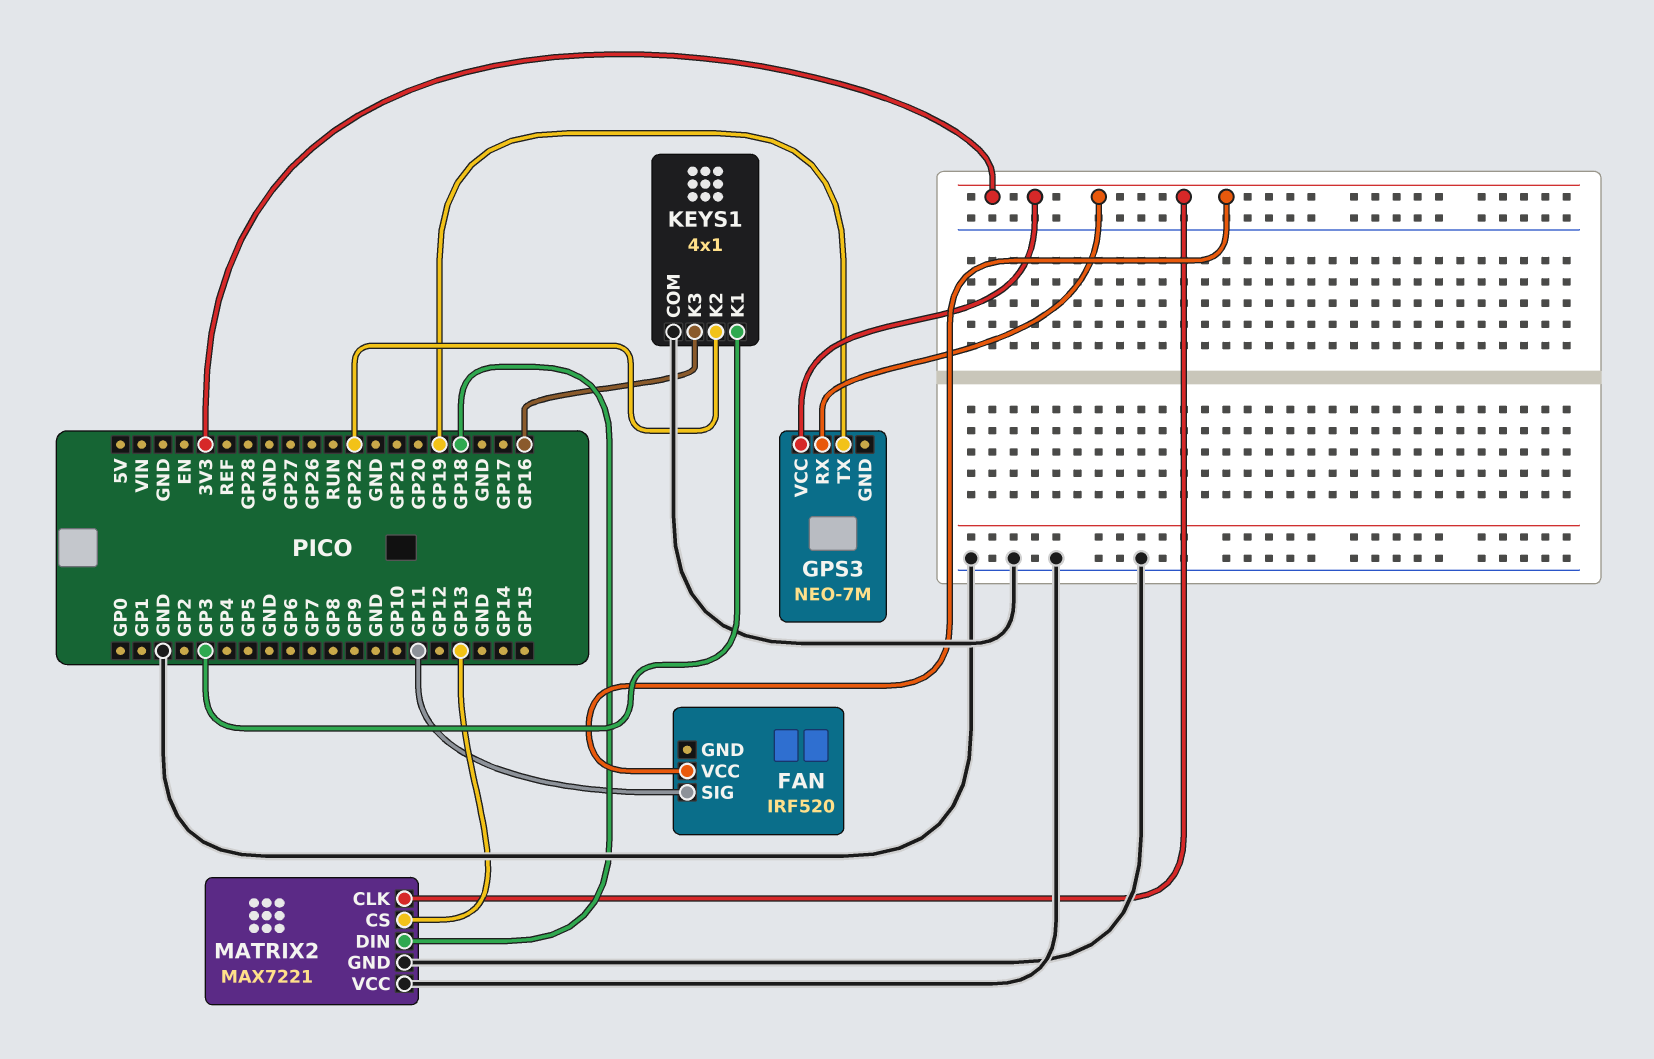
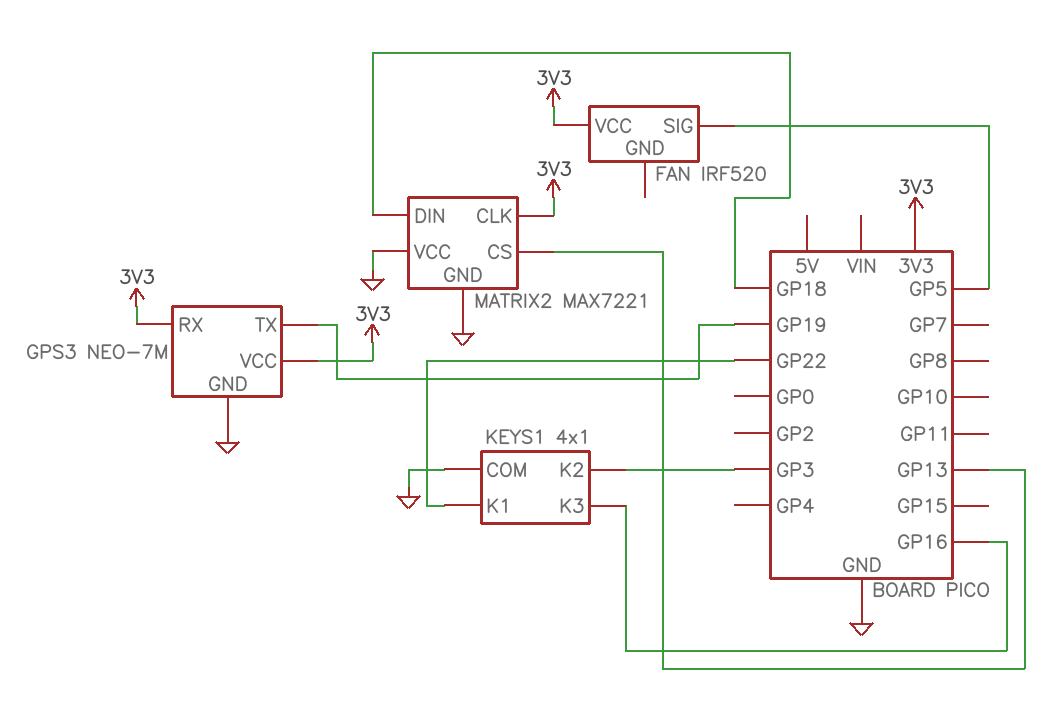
FAN pin SIG: GP11 -> GP5
GPS3 pin GND: none -> GND
KEYS1 pin K1: GP3 -> GP22
KEYS1 pin K2: GP22 -> GP3

